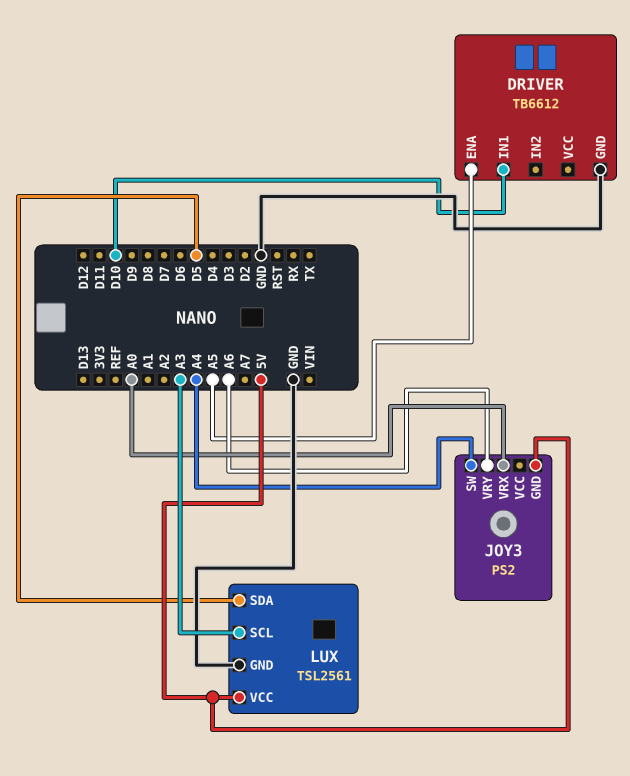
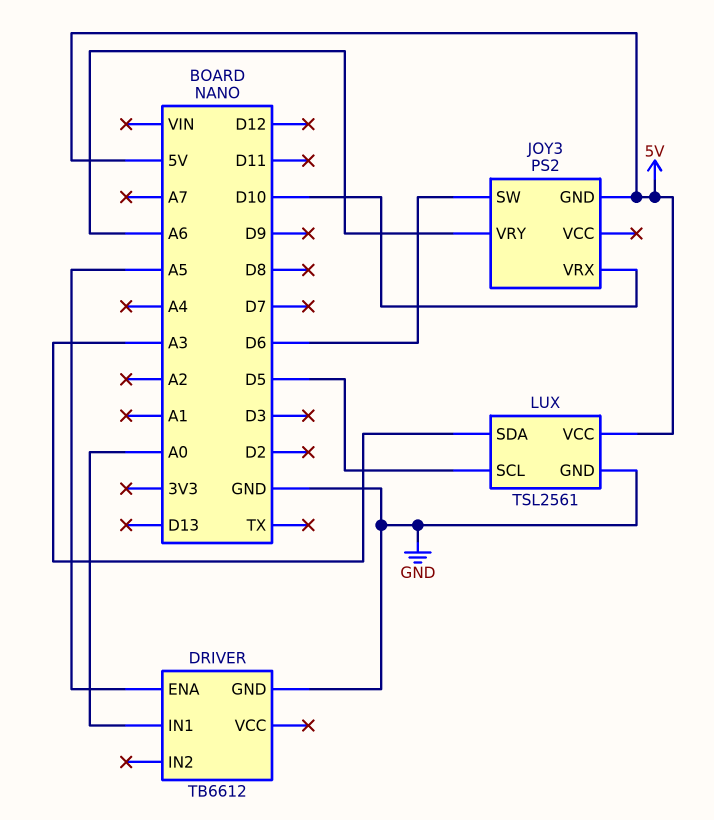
DRIVER pin IN1: D10 -> A0
JOY3 pin SW: A4 -> D6
JOY3 pin VRX: A0 -> D10
LUX pin SCL: A3 -> D5
LUX pin SDA: D5 -> A3

